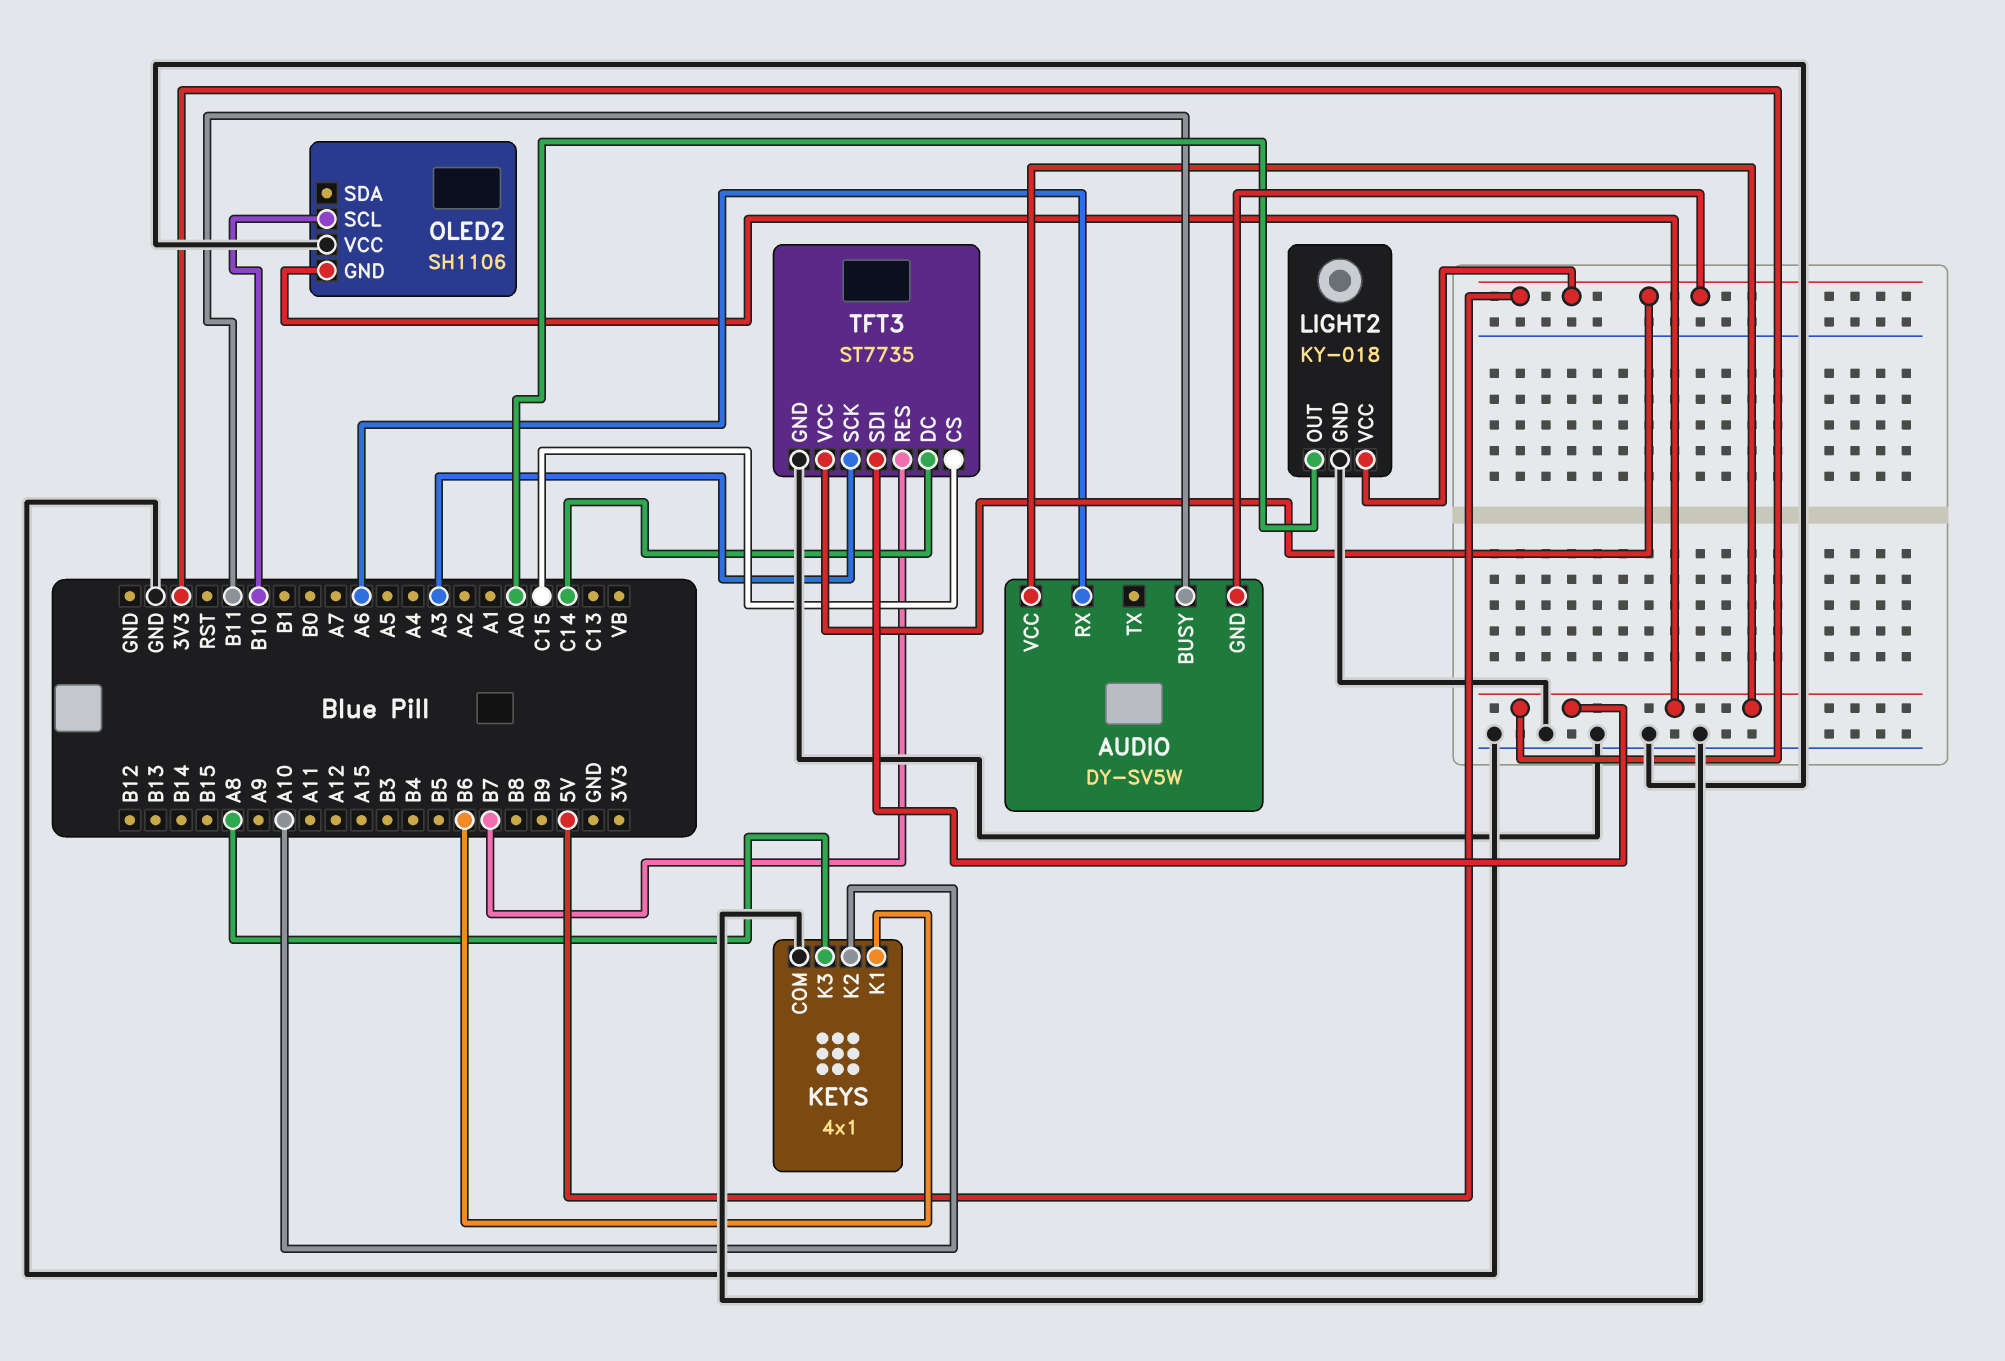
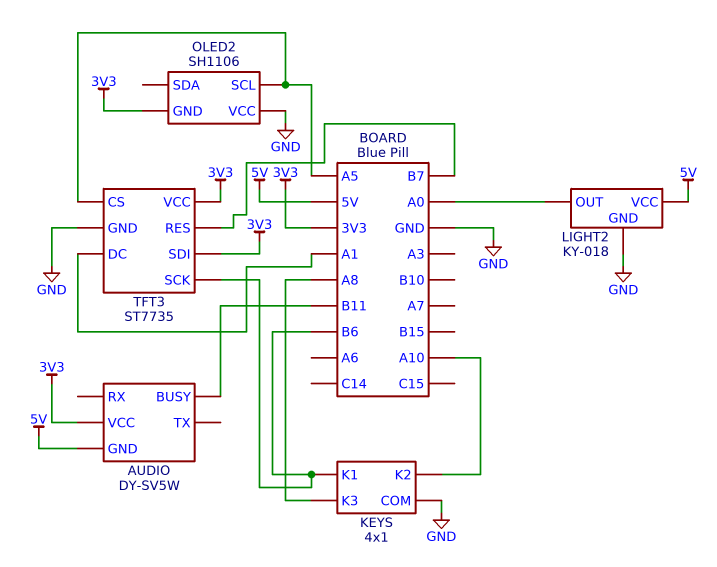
AUDIO pin RX: A6 -> none
OLED2 pin SCL: B10 -> A5
TFT3 pin CS: C15 -> A5
TFT3 pin DC: C14 -> A1
TFT3 pin SCK: A3 -> B6
TFT3 pin VCC: 5V -> 3V3

